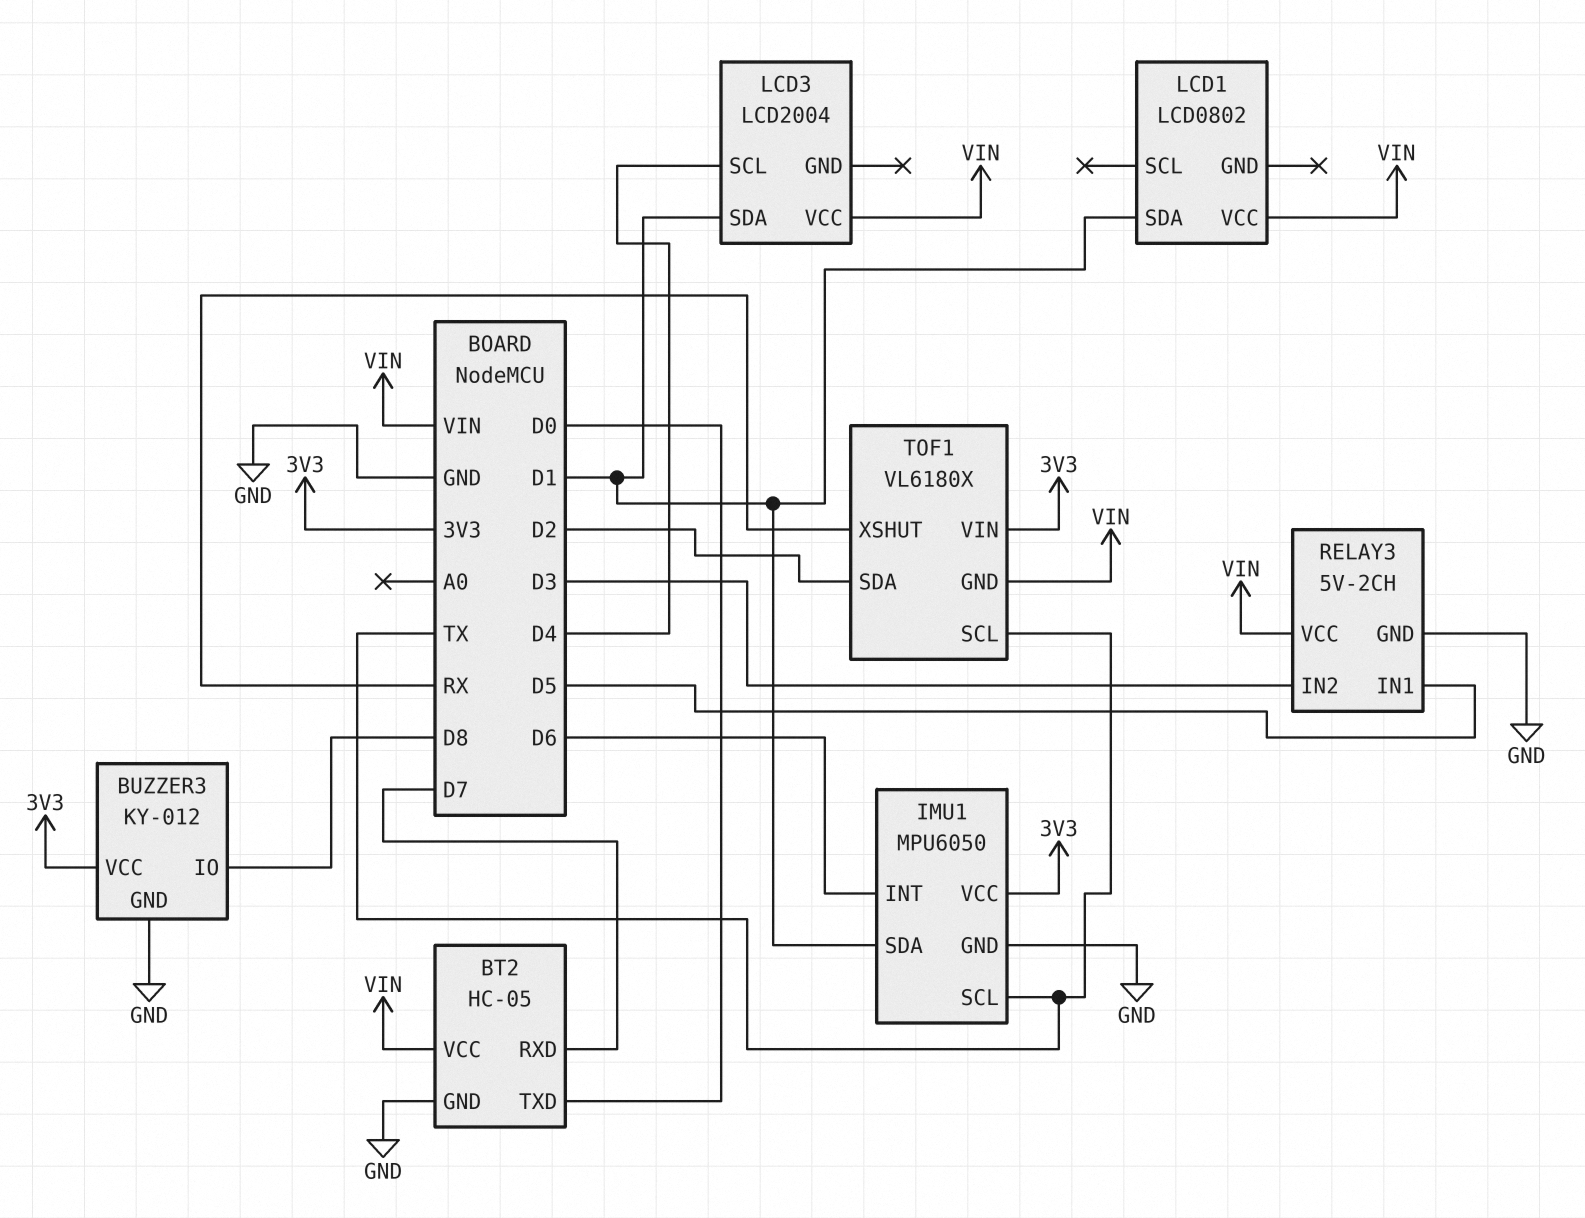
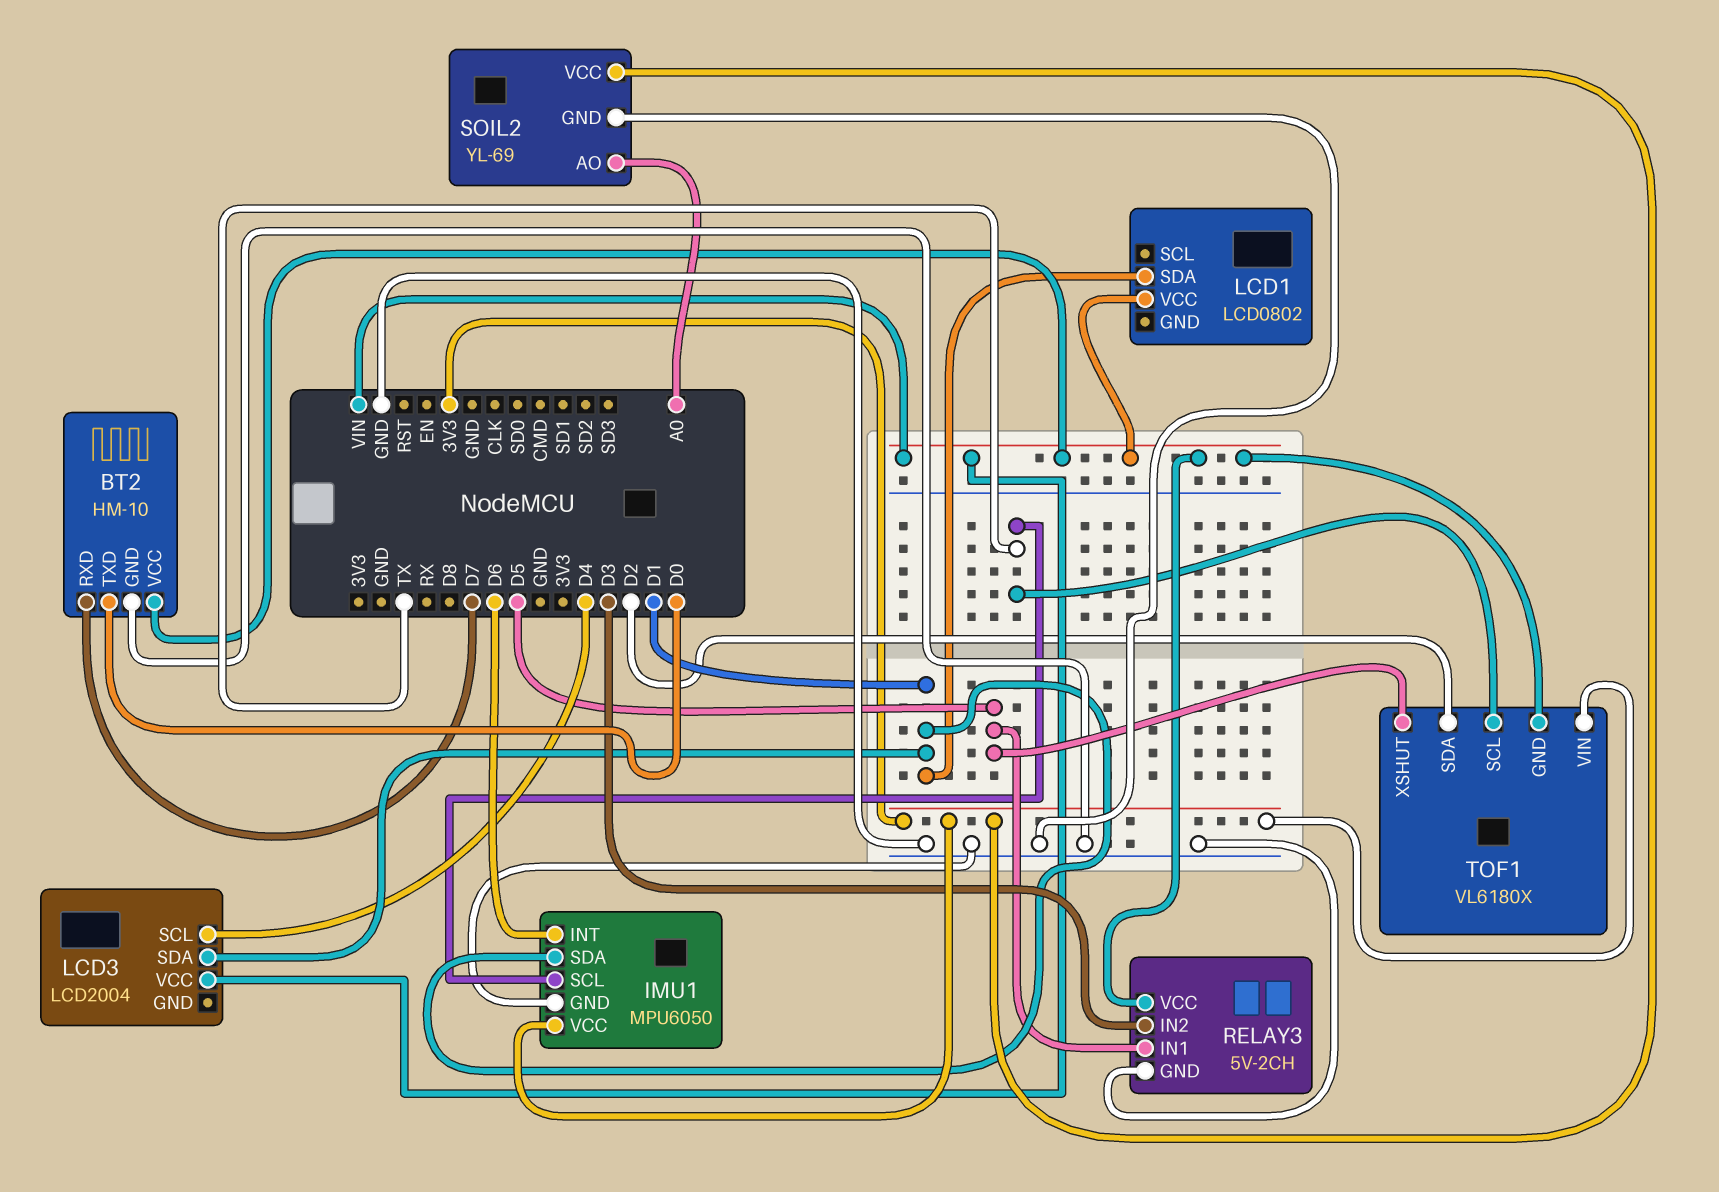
BT2: HC-05 -> HM-10
BUZZER3: KY-012 -> none
BUZZER3 pin GND: GND -> none
BUZZER3 pin IO: D8 -> none
BUZZER3 pin VCC: 3V3 -> none
SOIL2: none -> YL-69
SOIL2 pin AO: none -> A0
SOIL2 pin GND: none -> GND
SOIL2 pin VCC: none -> 3V3
TOF1 pin XSHUT: RX -> D5

